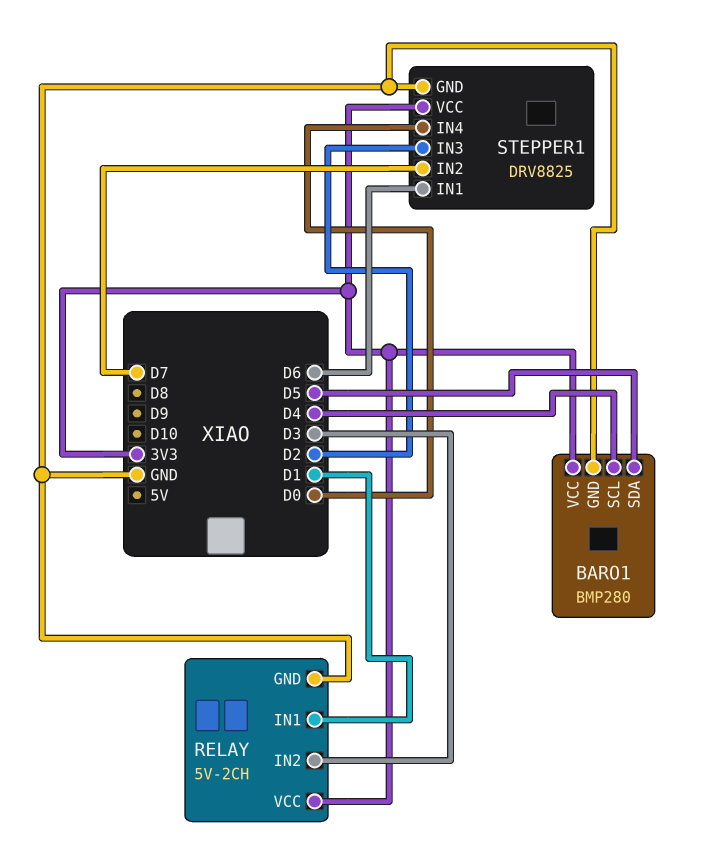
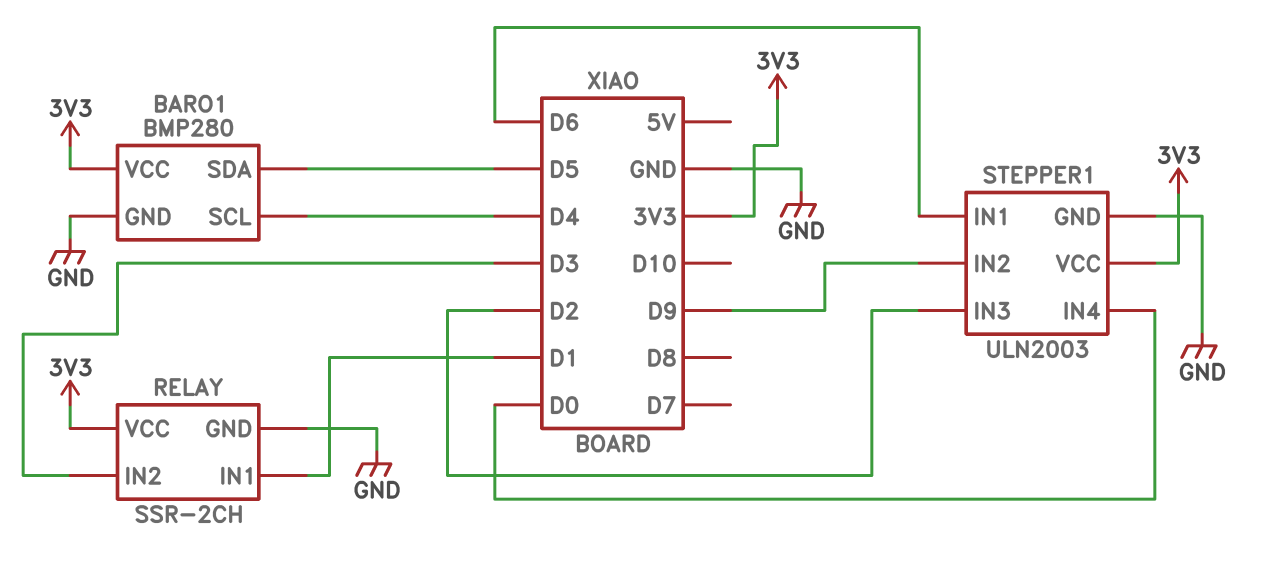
RELAY: 5V-2CH -> SSR-2CH
STEPPER1: DRV8825 -> ULN2003
STEPPER1 pin IN2: D7 -> D9

